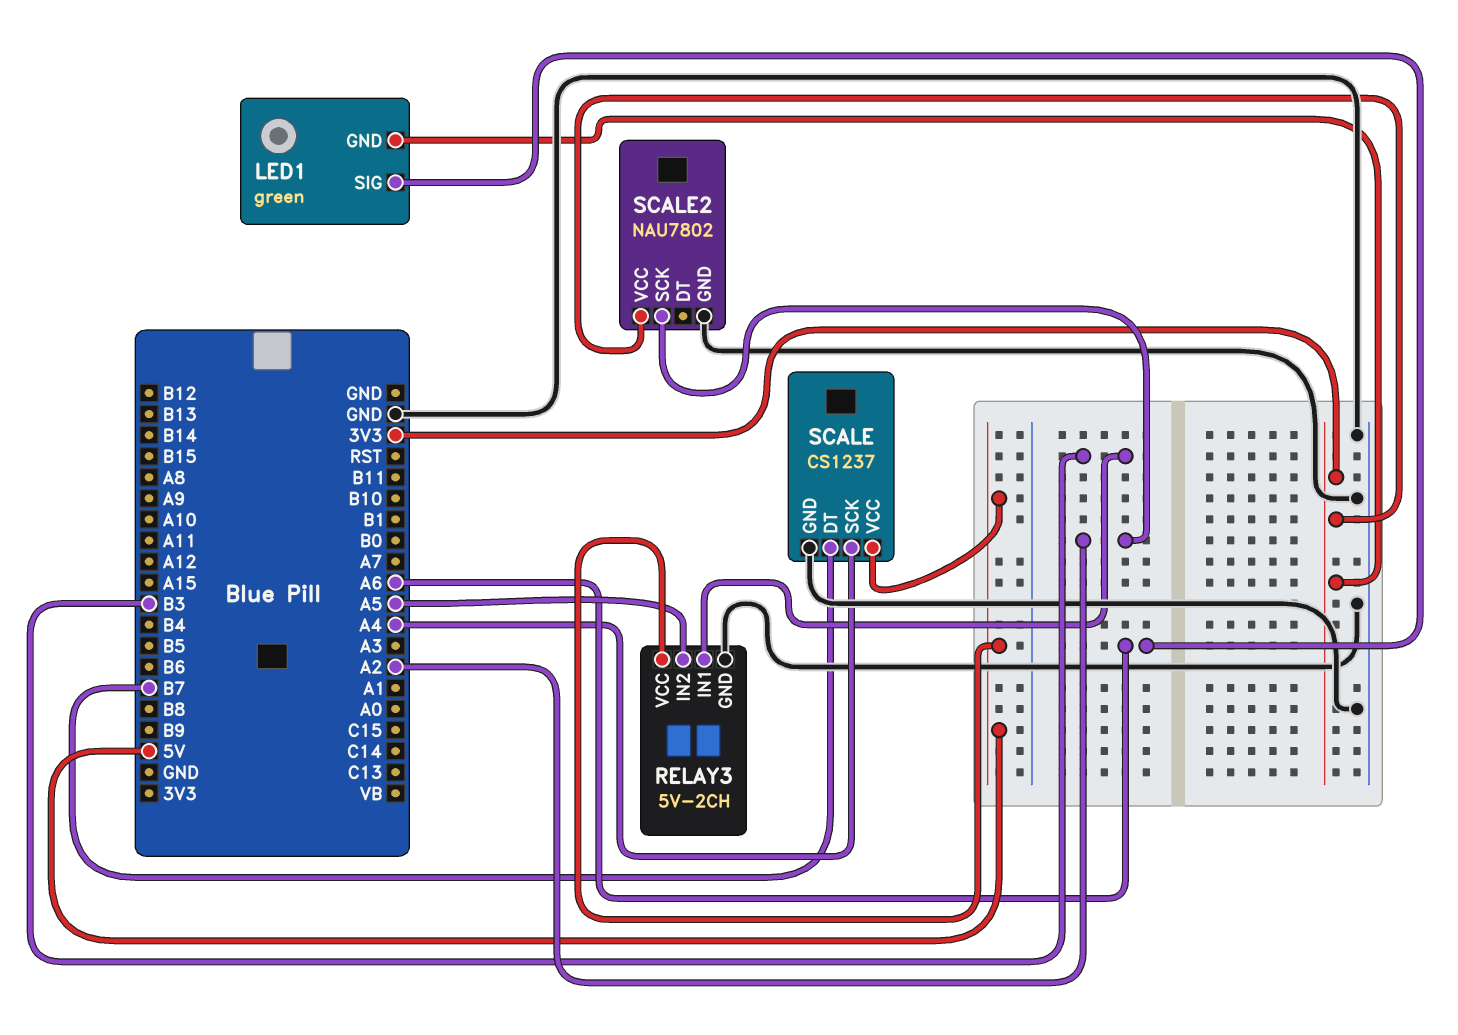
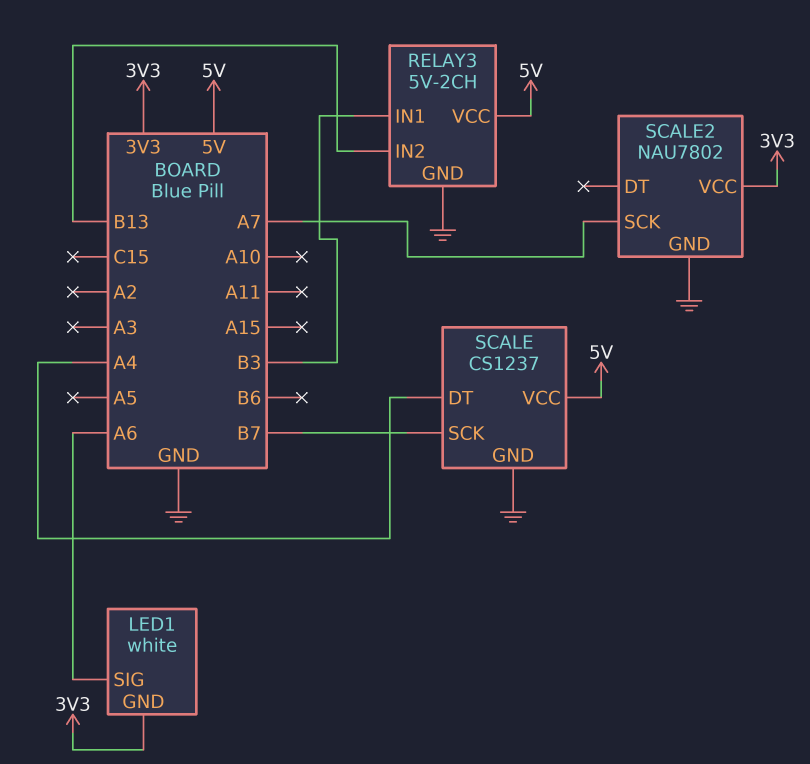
LED1: green -> white
RELAY3 pin IN2: A5 -> B13
SCALE pin DT: B7 -> A4
SCALE pin SCK: A4 -> B7
SCALE2 pin SCK: A2 -> A7

